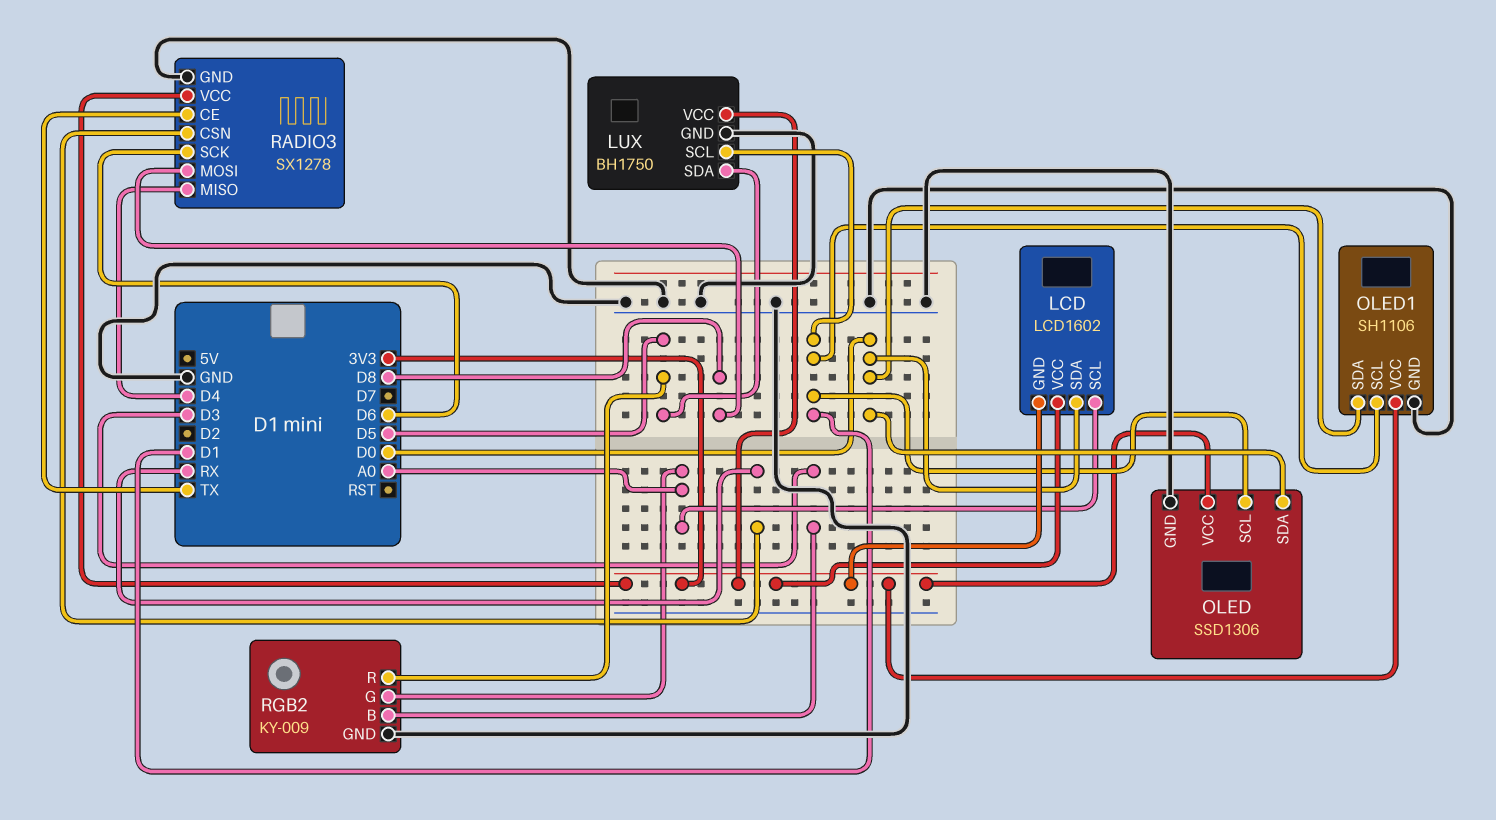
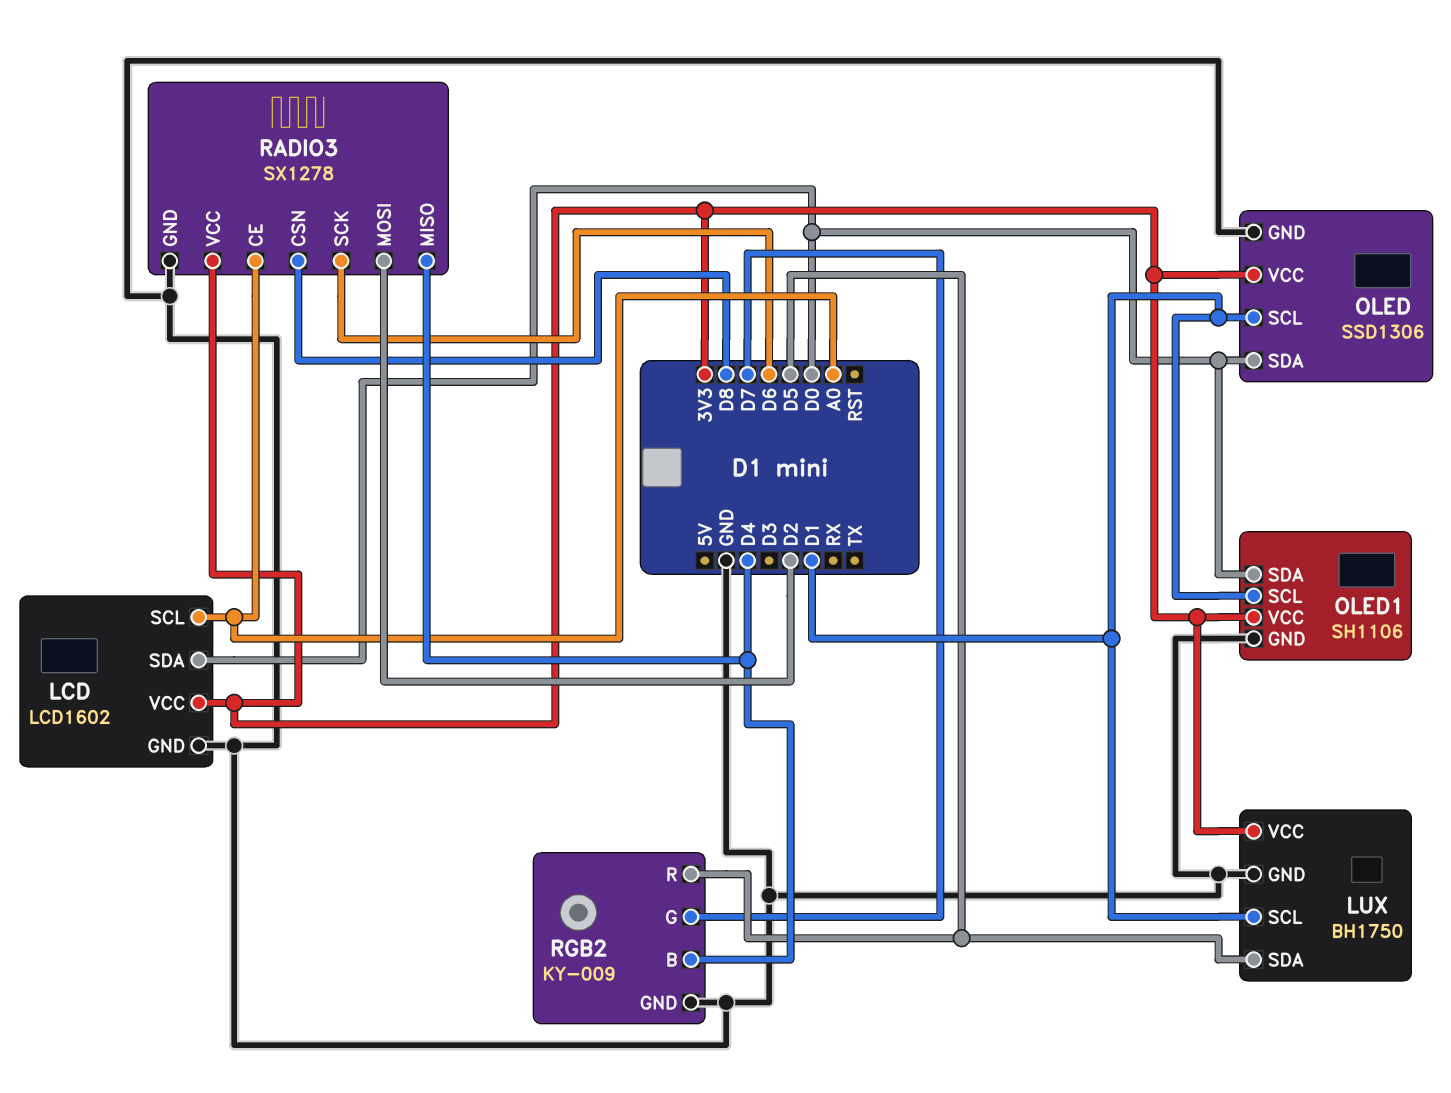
LCD pin GND: 3V3 -> GND
RADIO3 pin CE: TX -> A0
RADIO3 pin CSN: RX -> D8
RADIO3 pin MOSI: D8 -> D2
RGB2 pin B: D3 -> D4
RGB2 pin G: A0 -> D7

